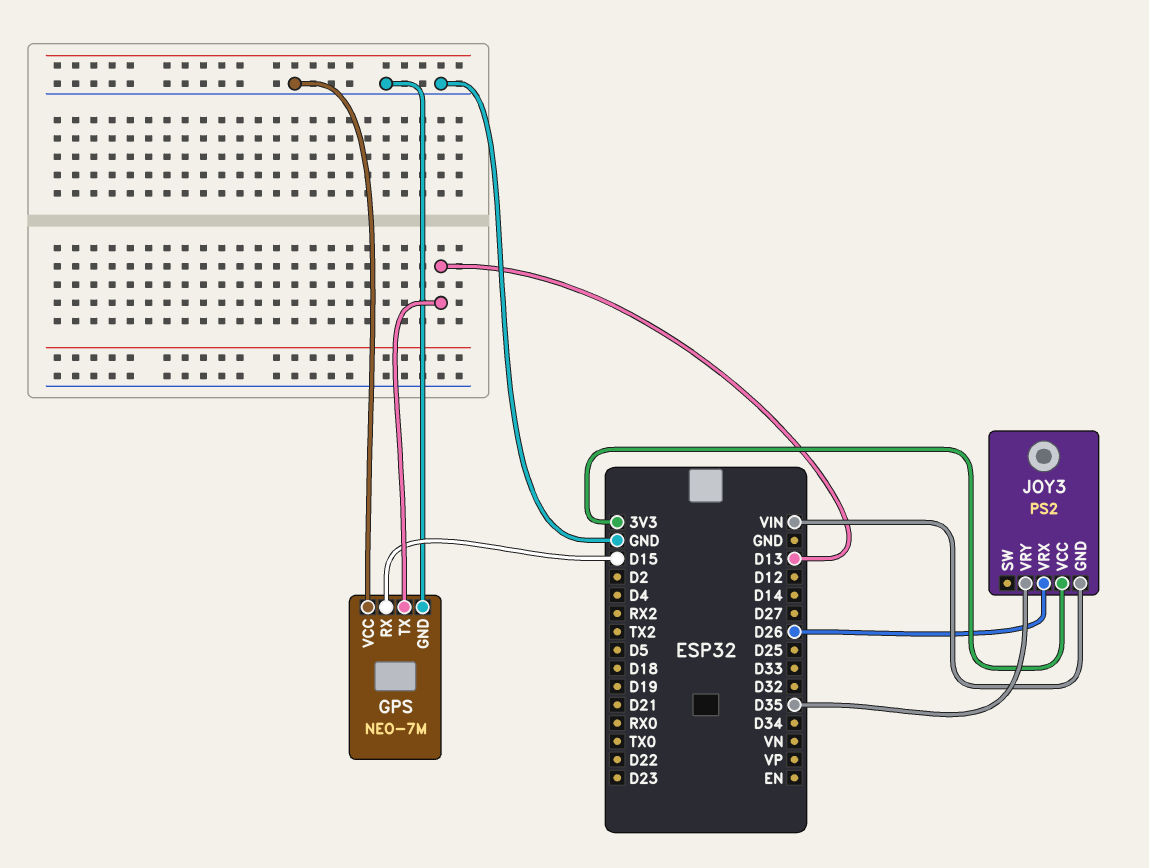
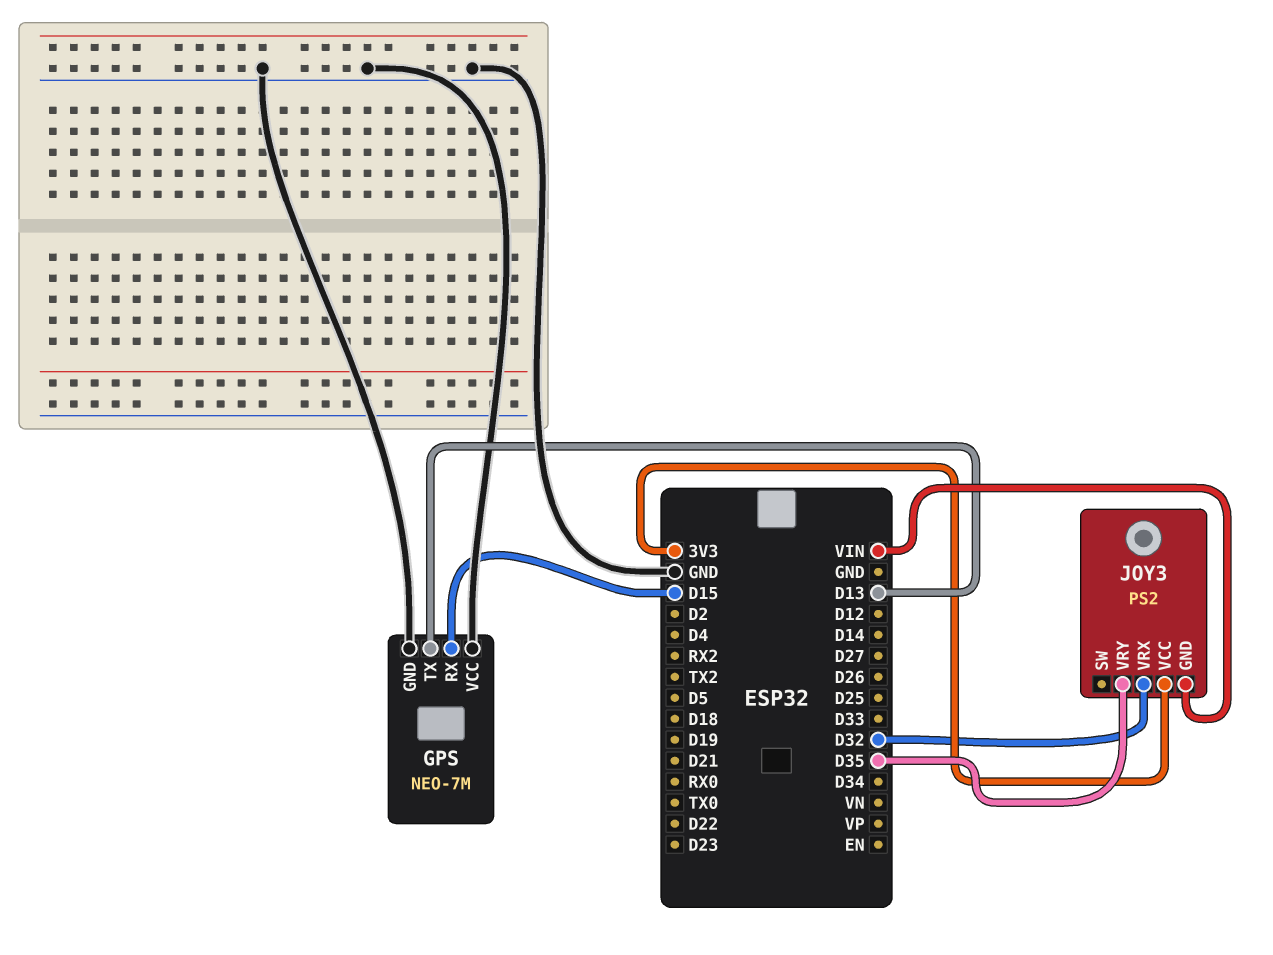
JOY3 pin VRX: D26 -> D32

